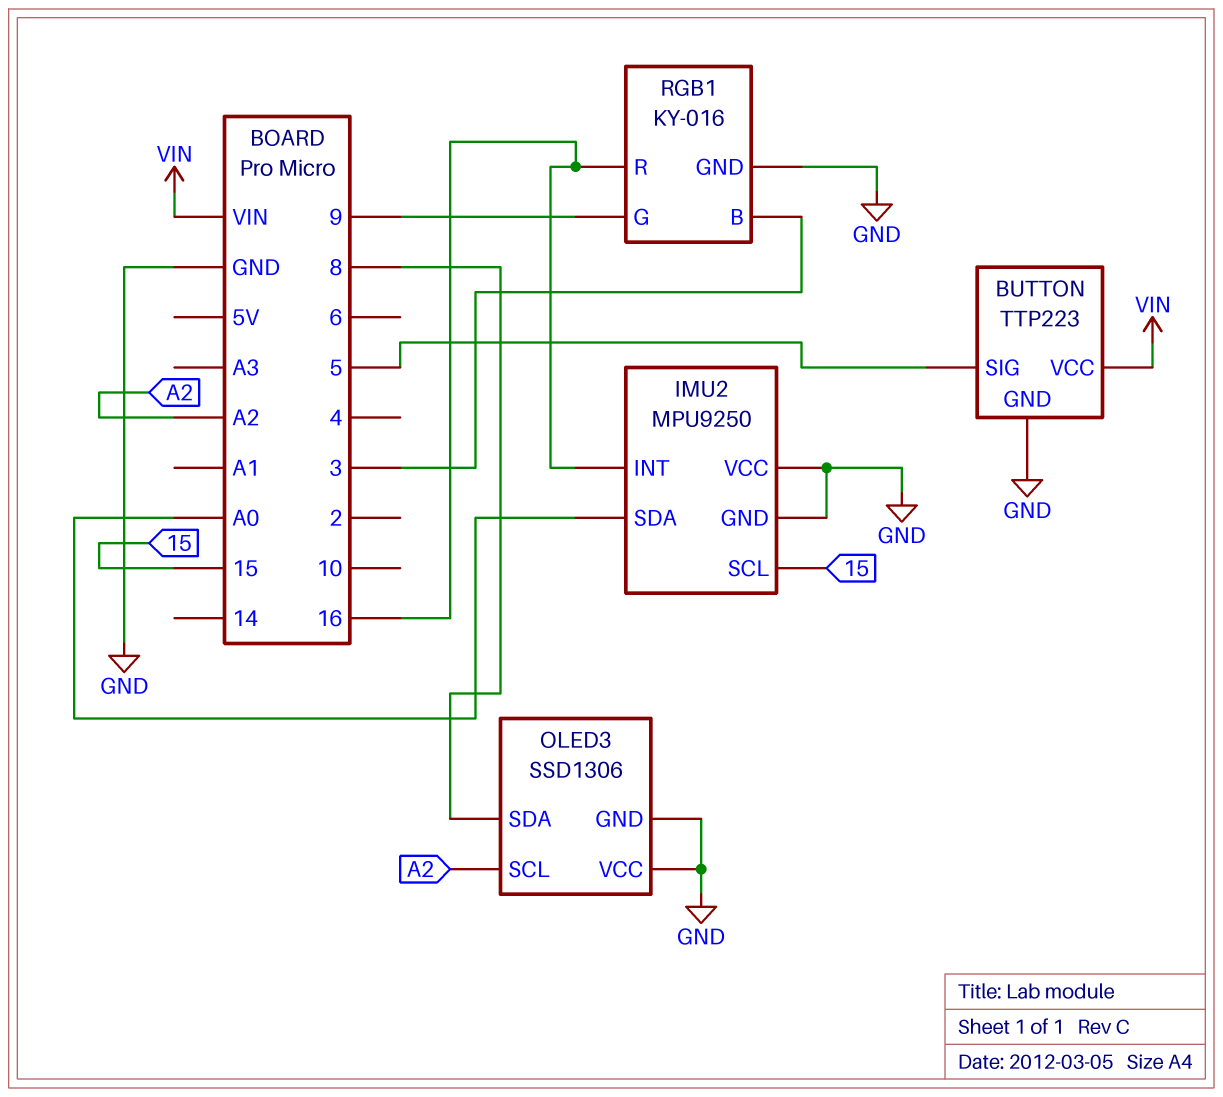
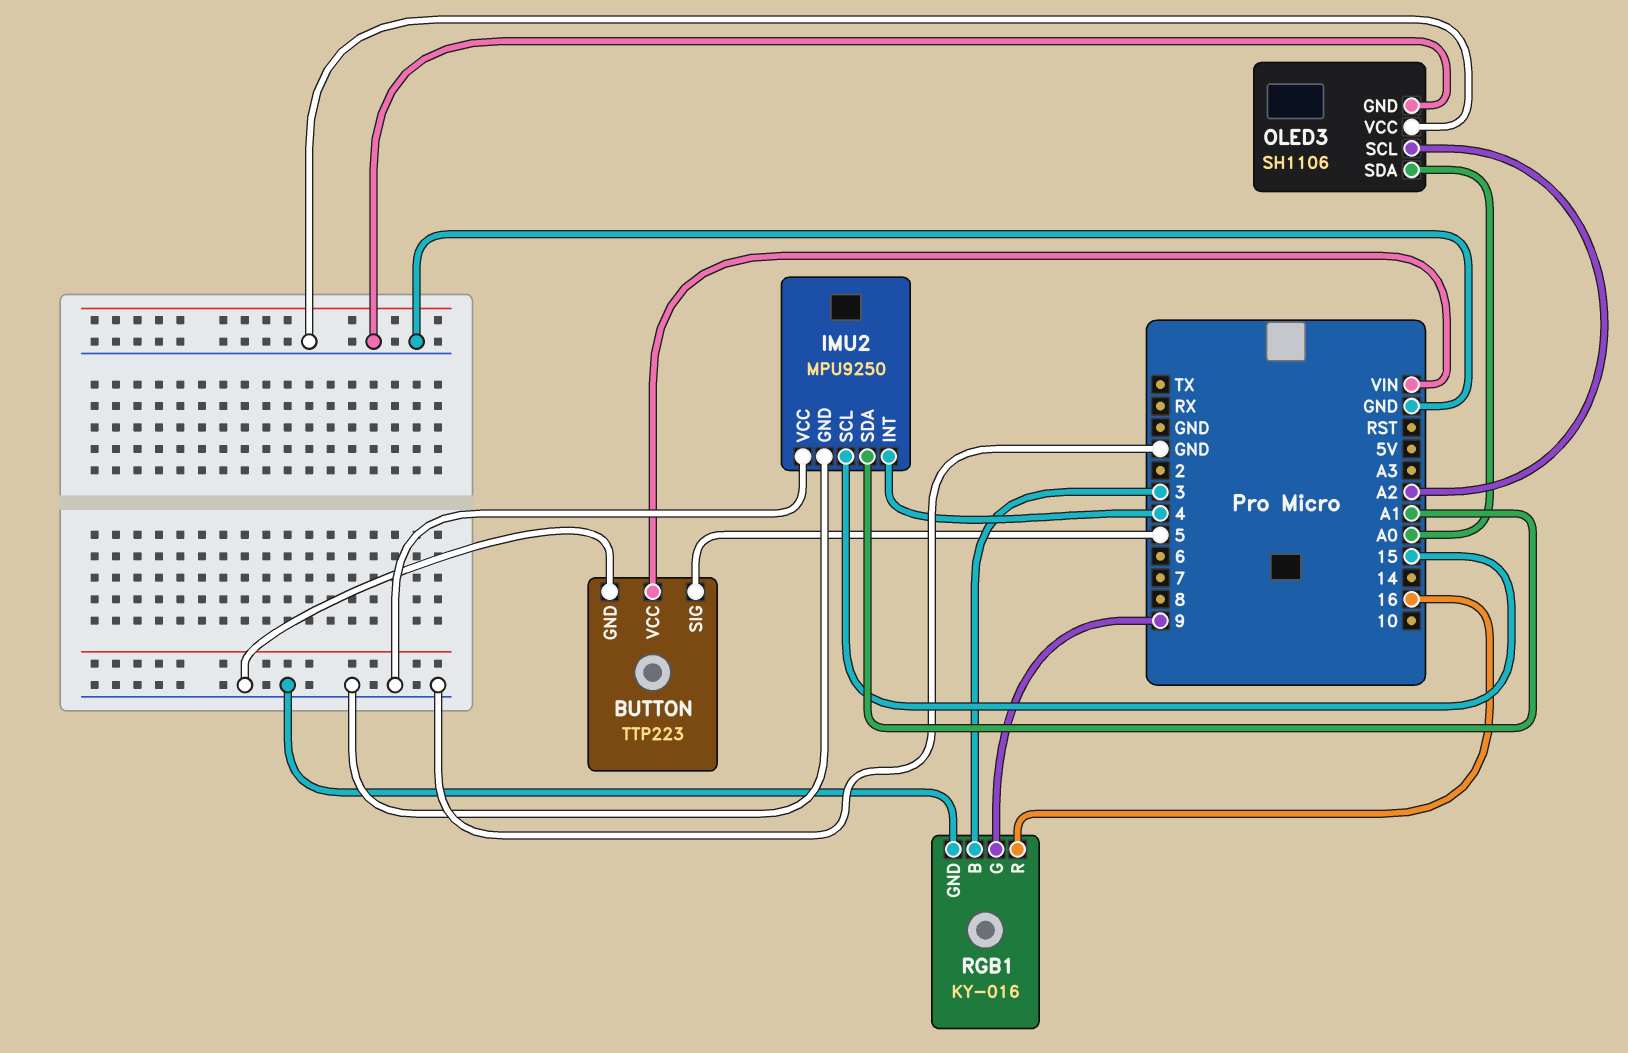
IMU2 pin INT: 16 -> 4
IMU2 pin SDA: A0 -> A1
OLED3: SSD1306 -> SH1106
OLED3 pin SDA: 8 -> A0

